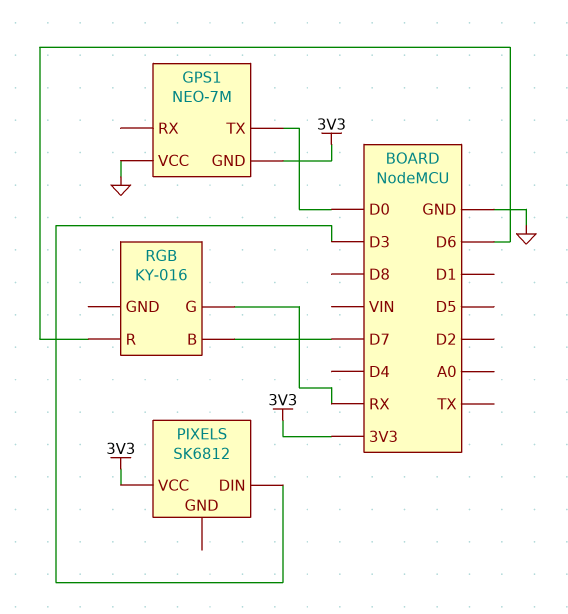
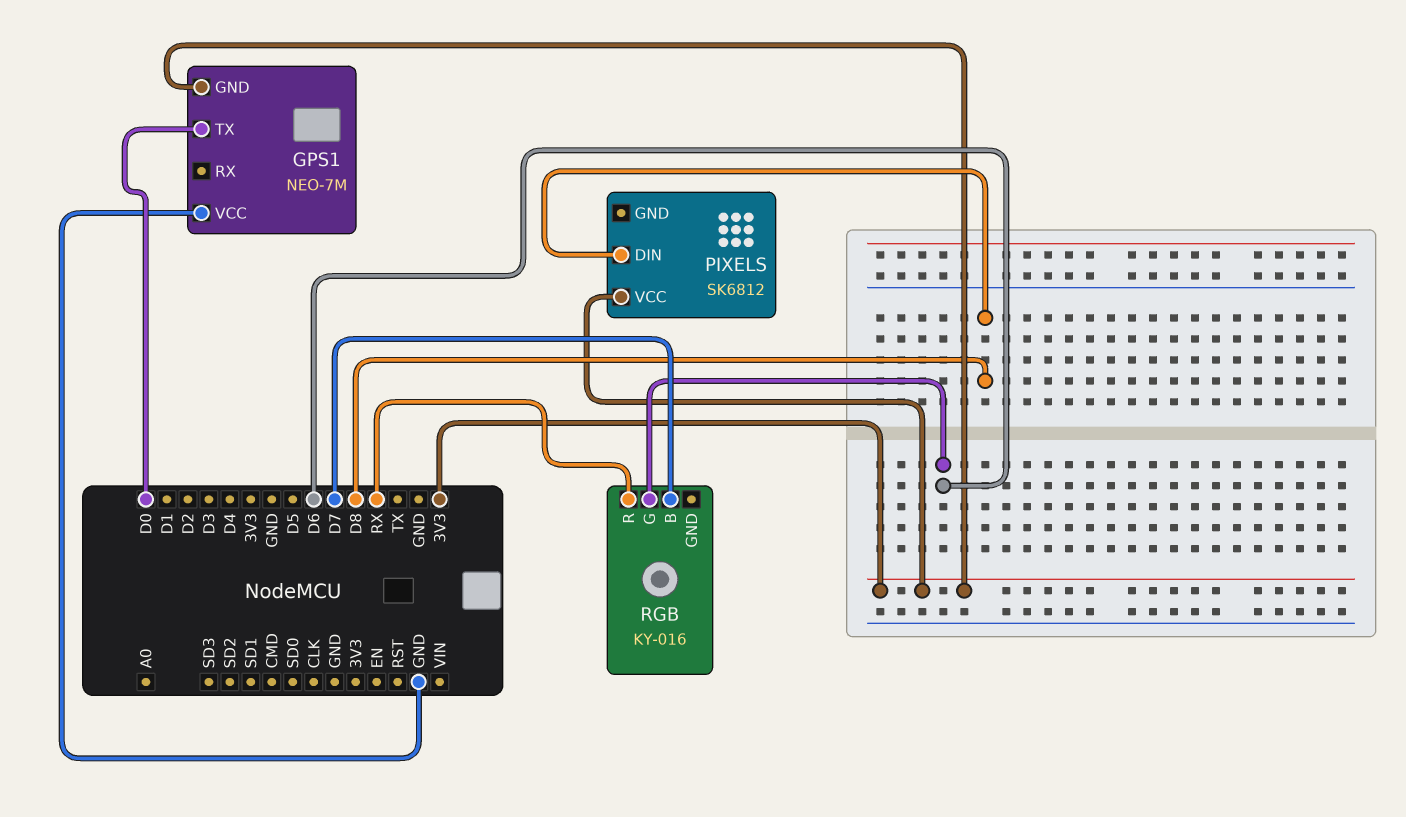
PIXELS pin DIN: D3 -> D8
RGB pin G: RX -> D6
RGB pin R: D6 -> RX

